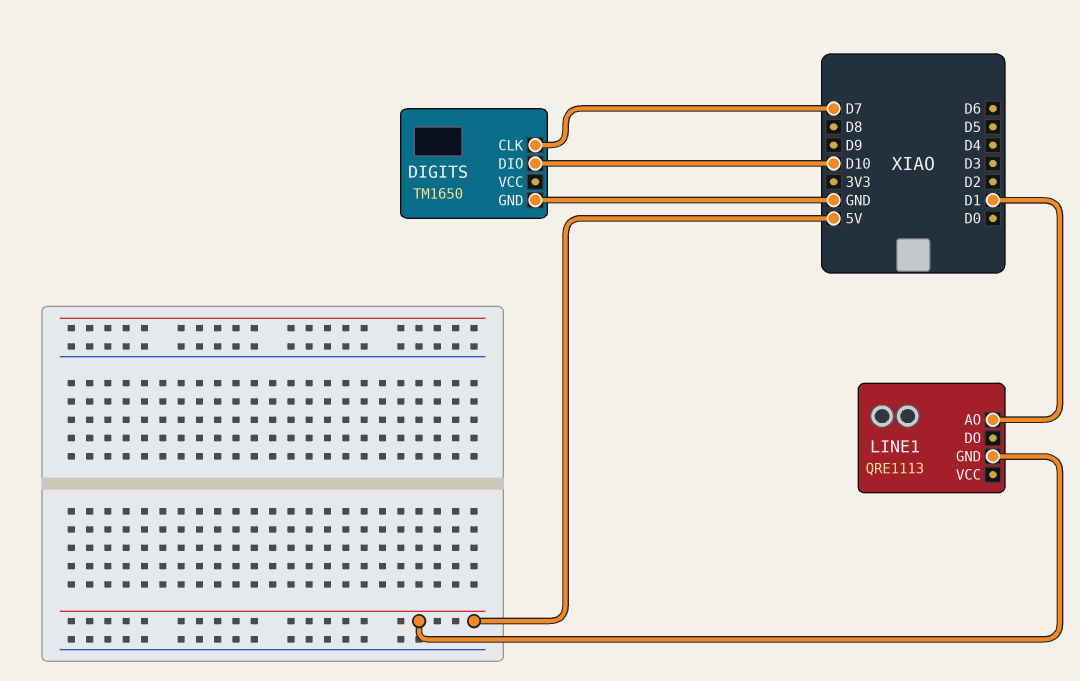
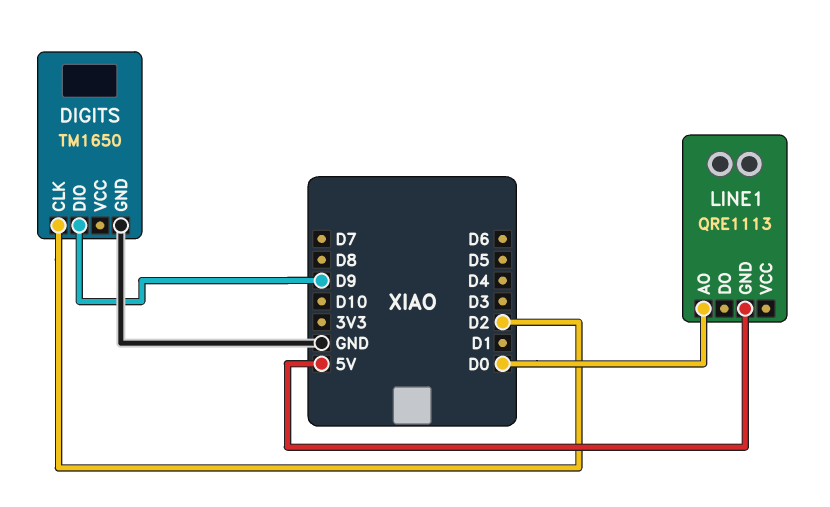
DIGITS pin CLK: D7 -> D2
DIGITS pin DIO: D10 -> D9
LINE1 pin AO: D1 -> D0

